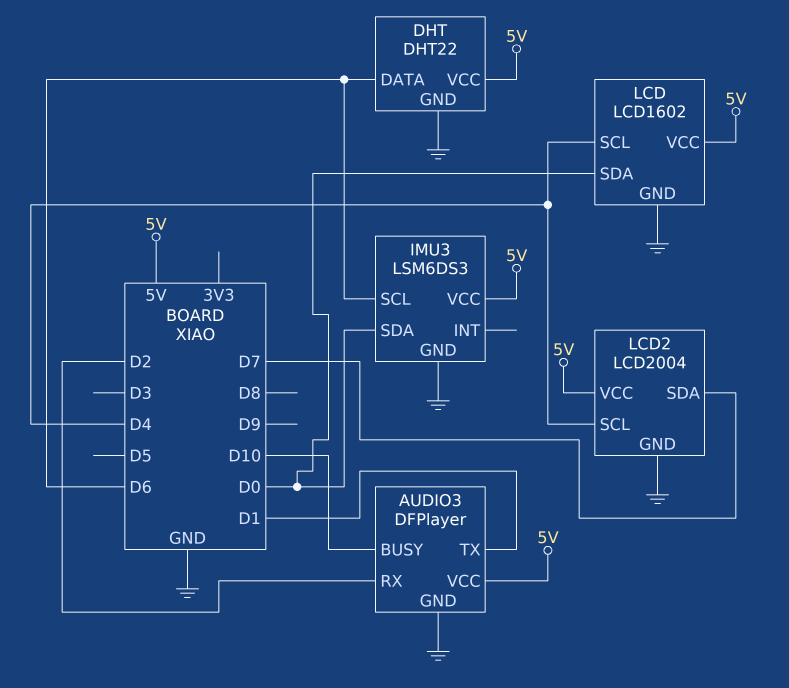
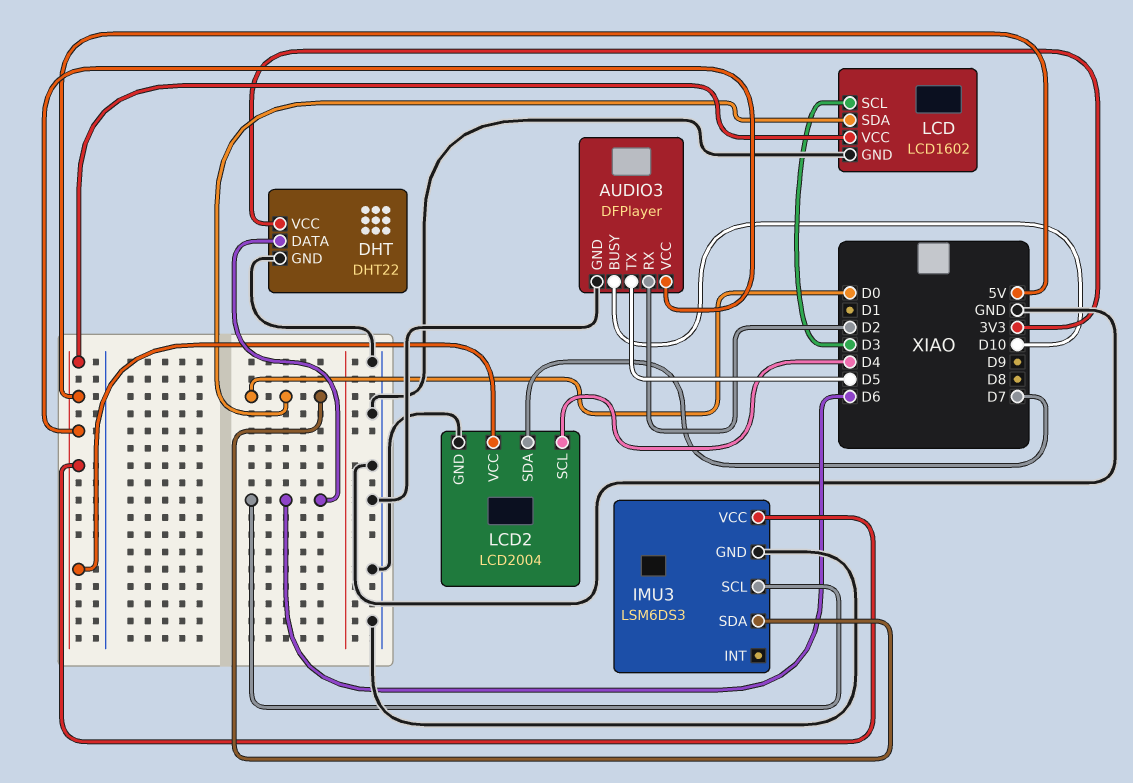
AUDIO3 pin TX: D1 -> D5
DHT pin VCC: 5V -> 3V3
LCD pin SCL: D4 -> D3

